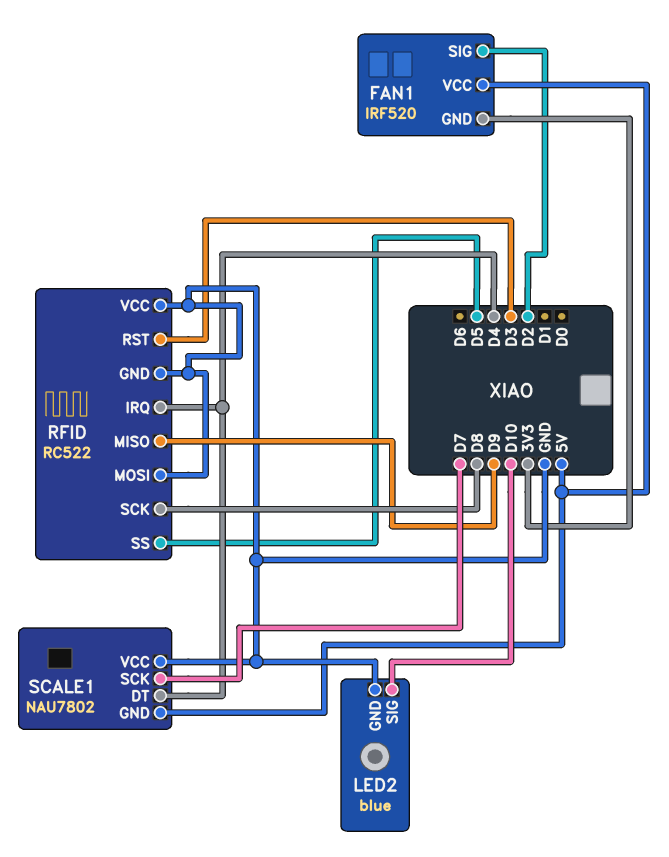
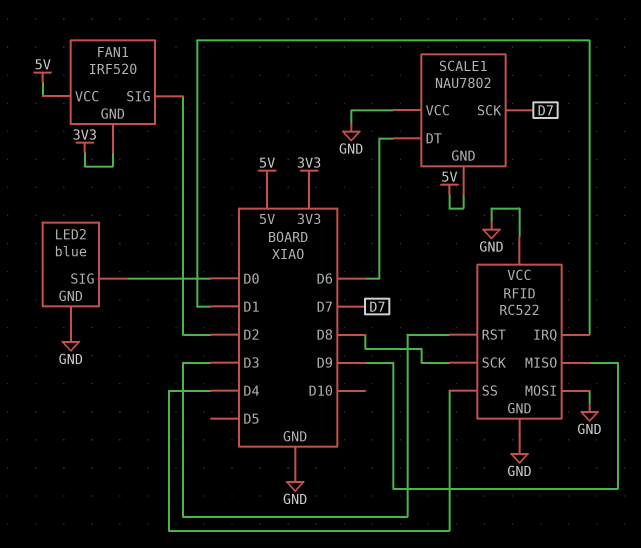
LED2 pin SIG: D10 -> D0
RFID pin IRQ: D4 -> D1
RFID pin SS: D5 -> D4
SCALE1 pin DT: D4 -> D6

